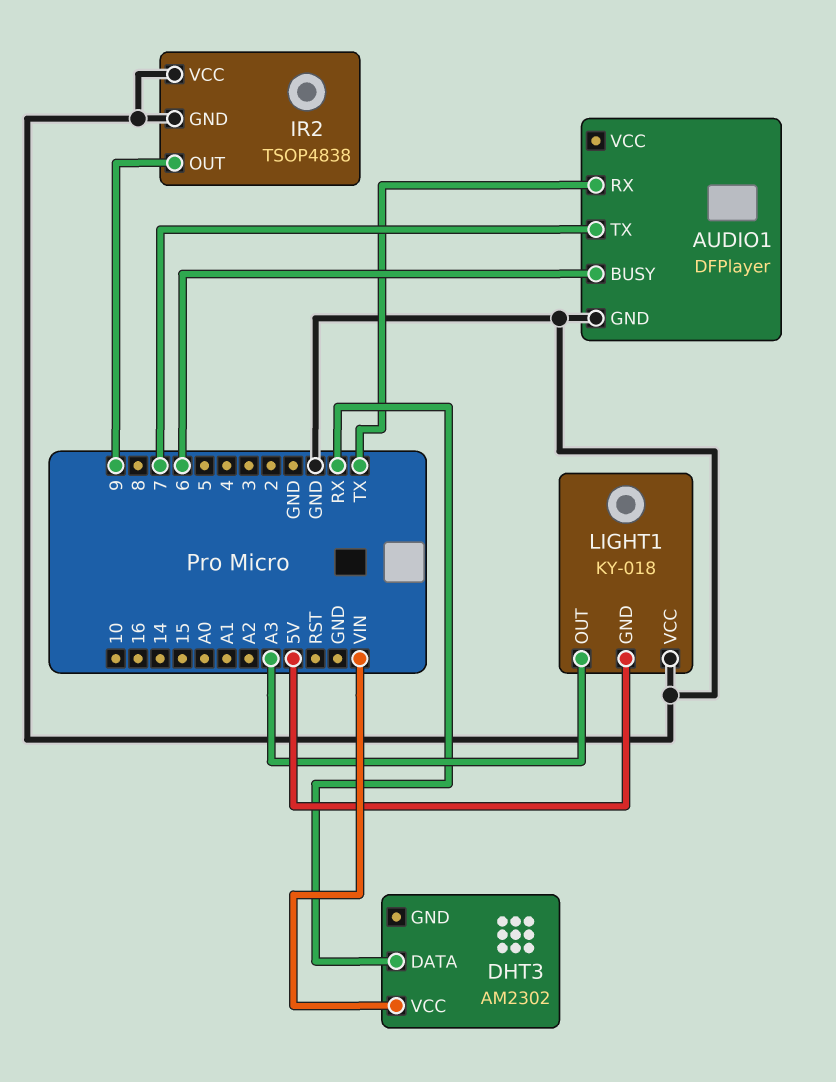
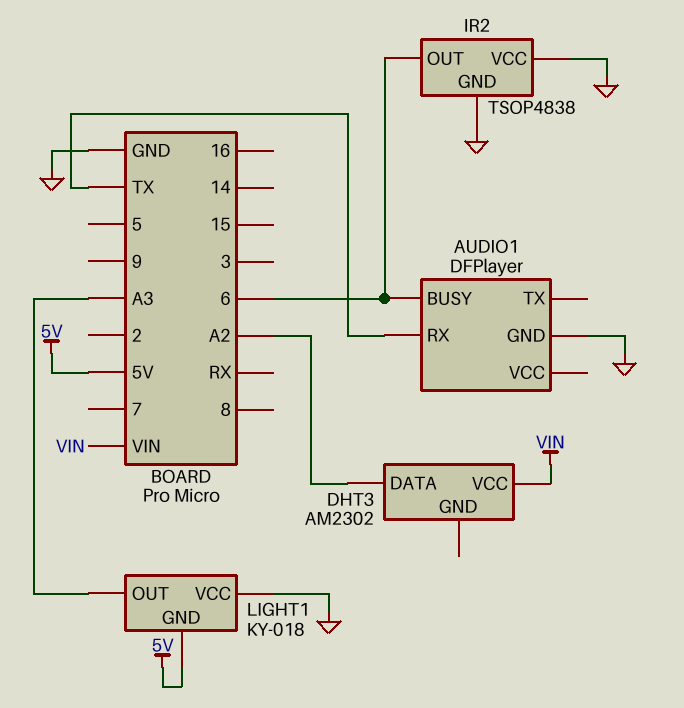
AUDIO1 pin TX: 7 -> none
DHT3 pin DATA: RX -> A2
IR2 pin OUT: 9 -> 6

